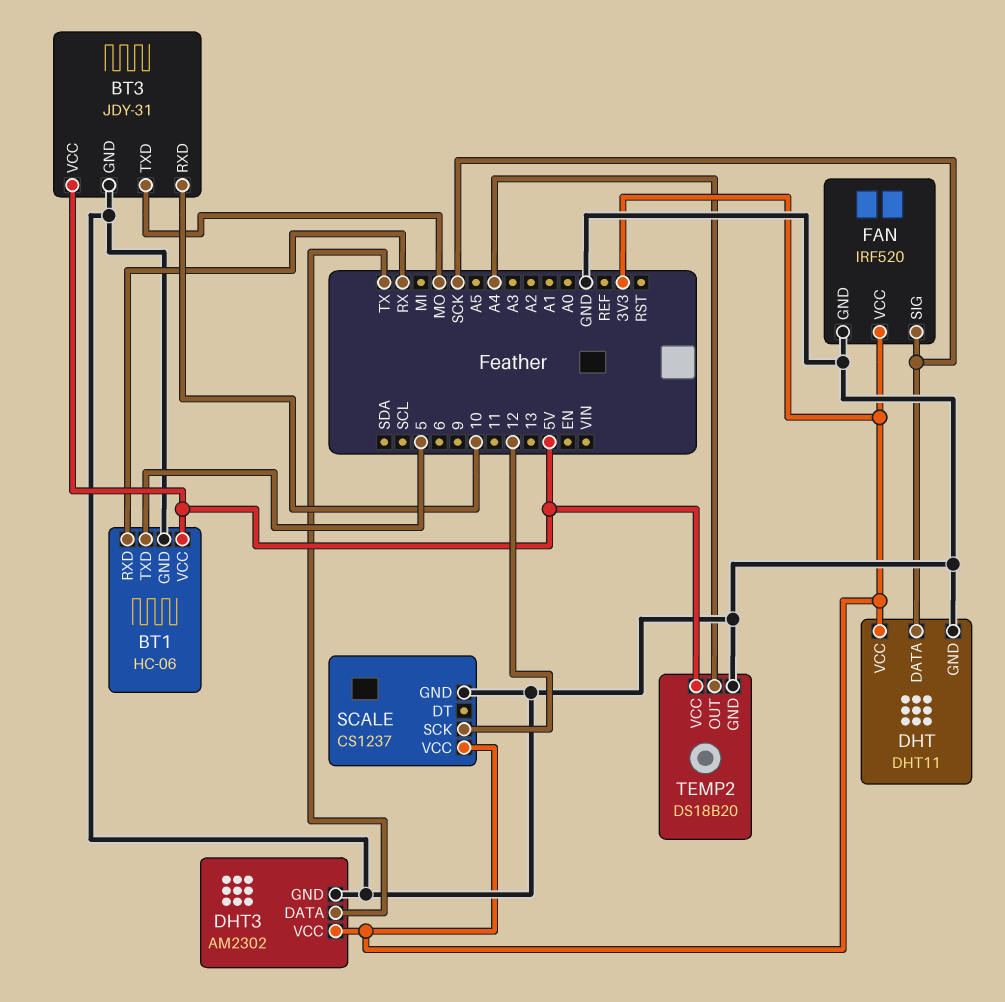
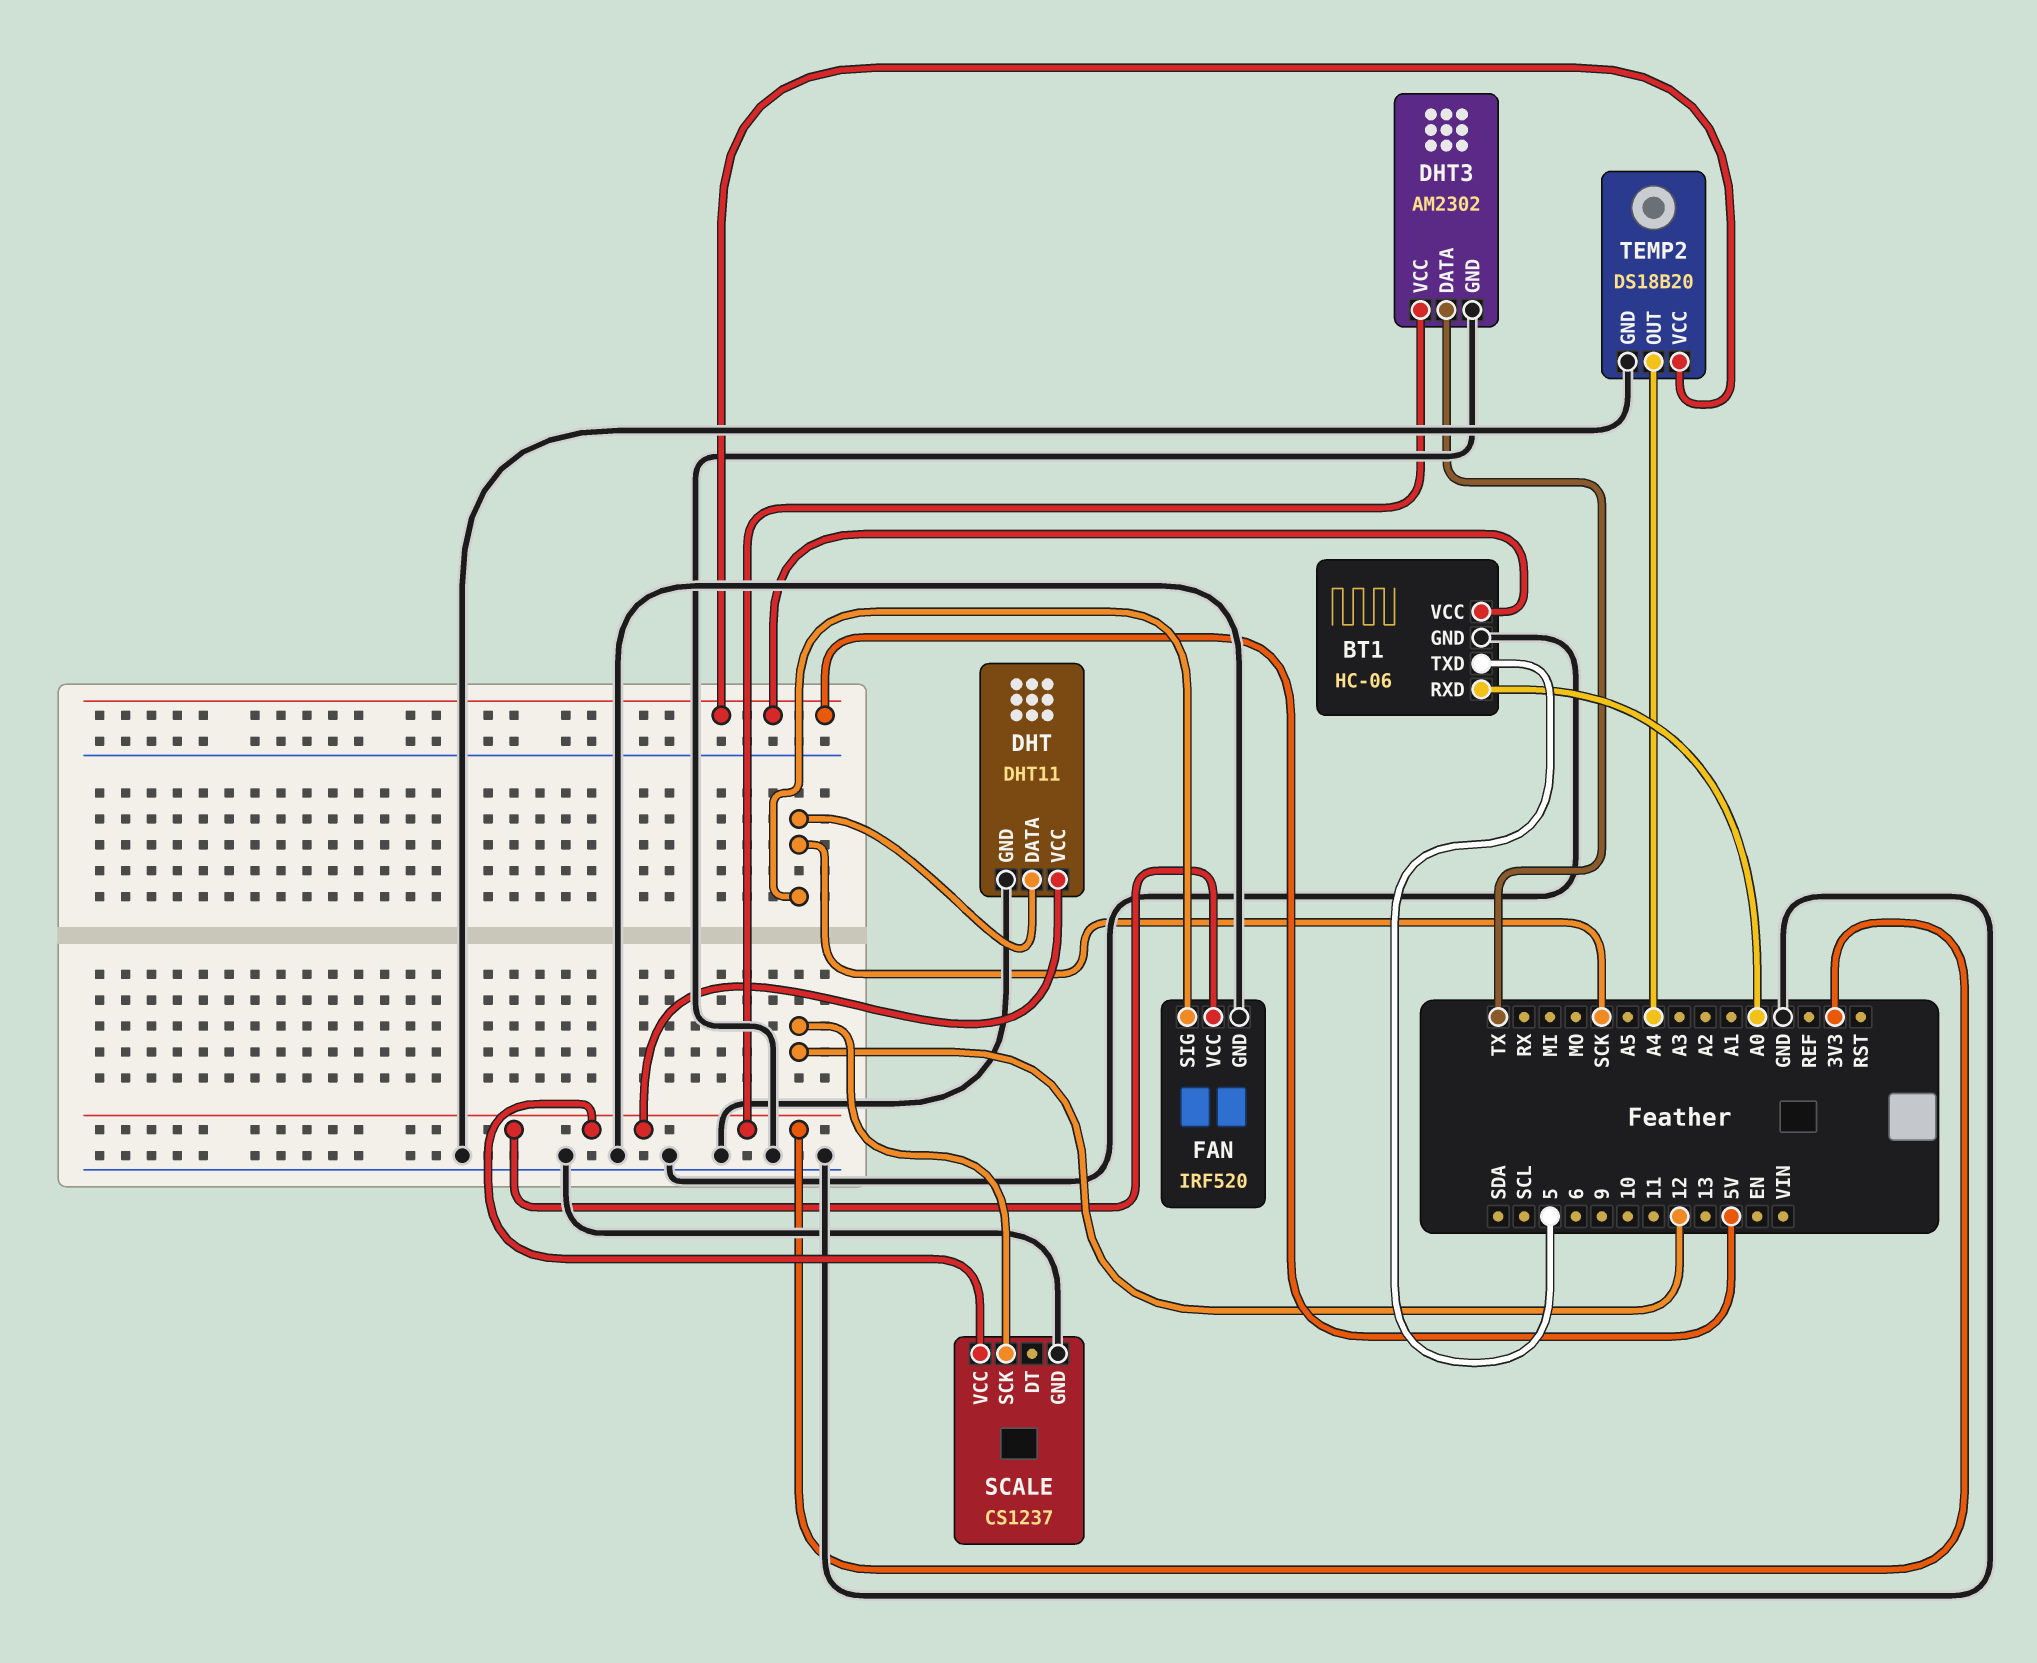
BT1 pin RXD: RX -> A0
BT3: JDY-31 -> none
BT3 pin GND: GND -> none
BT3 pin RXD: 10 -> none
BT3 pin TXD: MO -> none
BT3 pin VCC: 5V -> none

